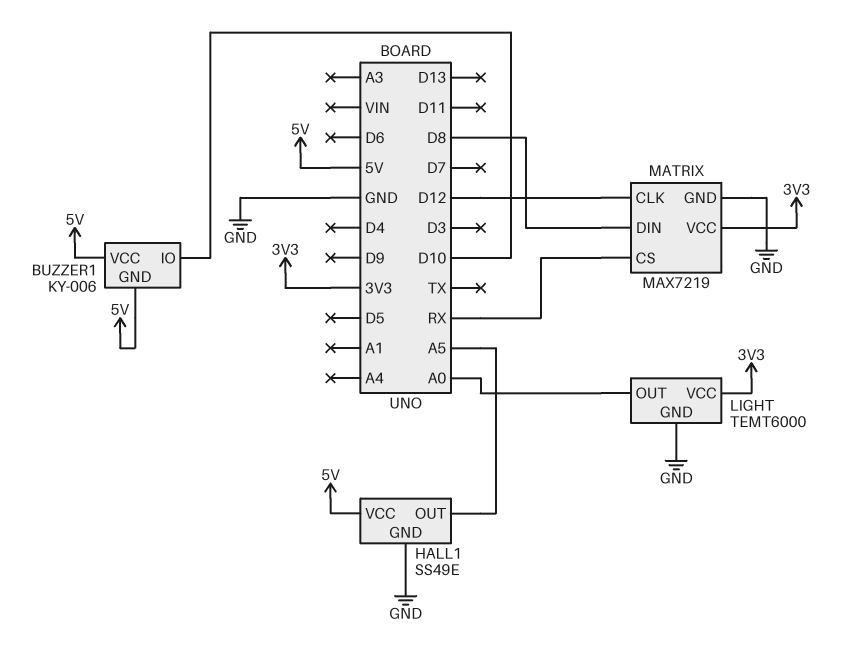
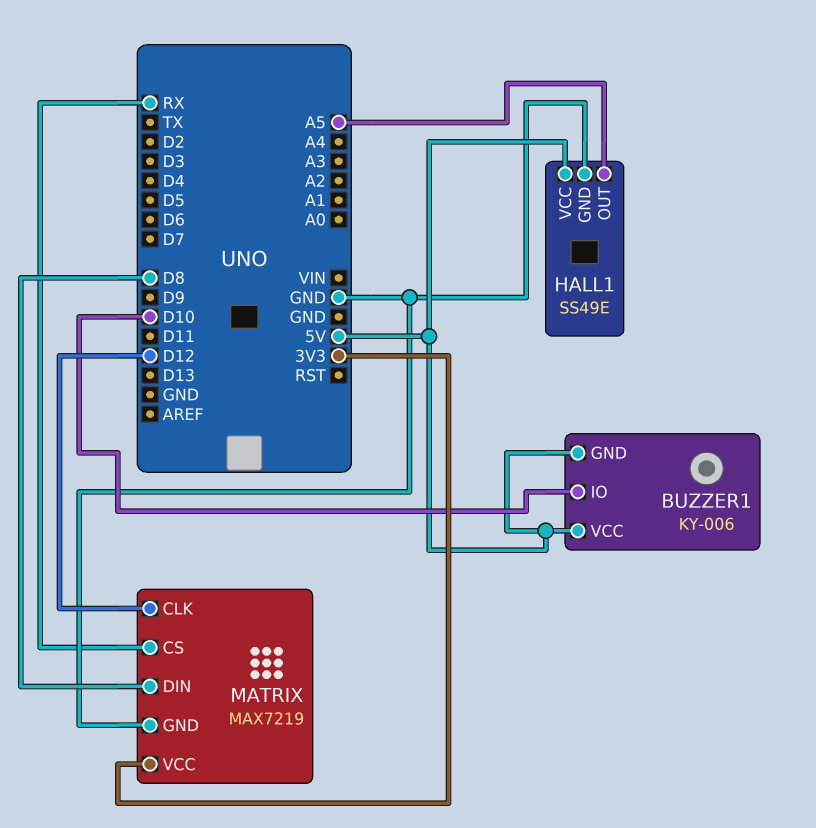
LIGHT: TEMT6000 -> none
LIGHT pin GND: GND -> none
LIGHT pin OUT: A0 -> none
LIGHT pin VCC: 3V3 -> none

